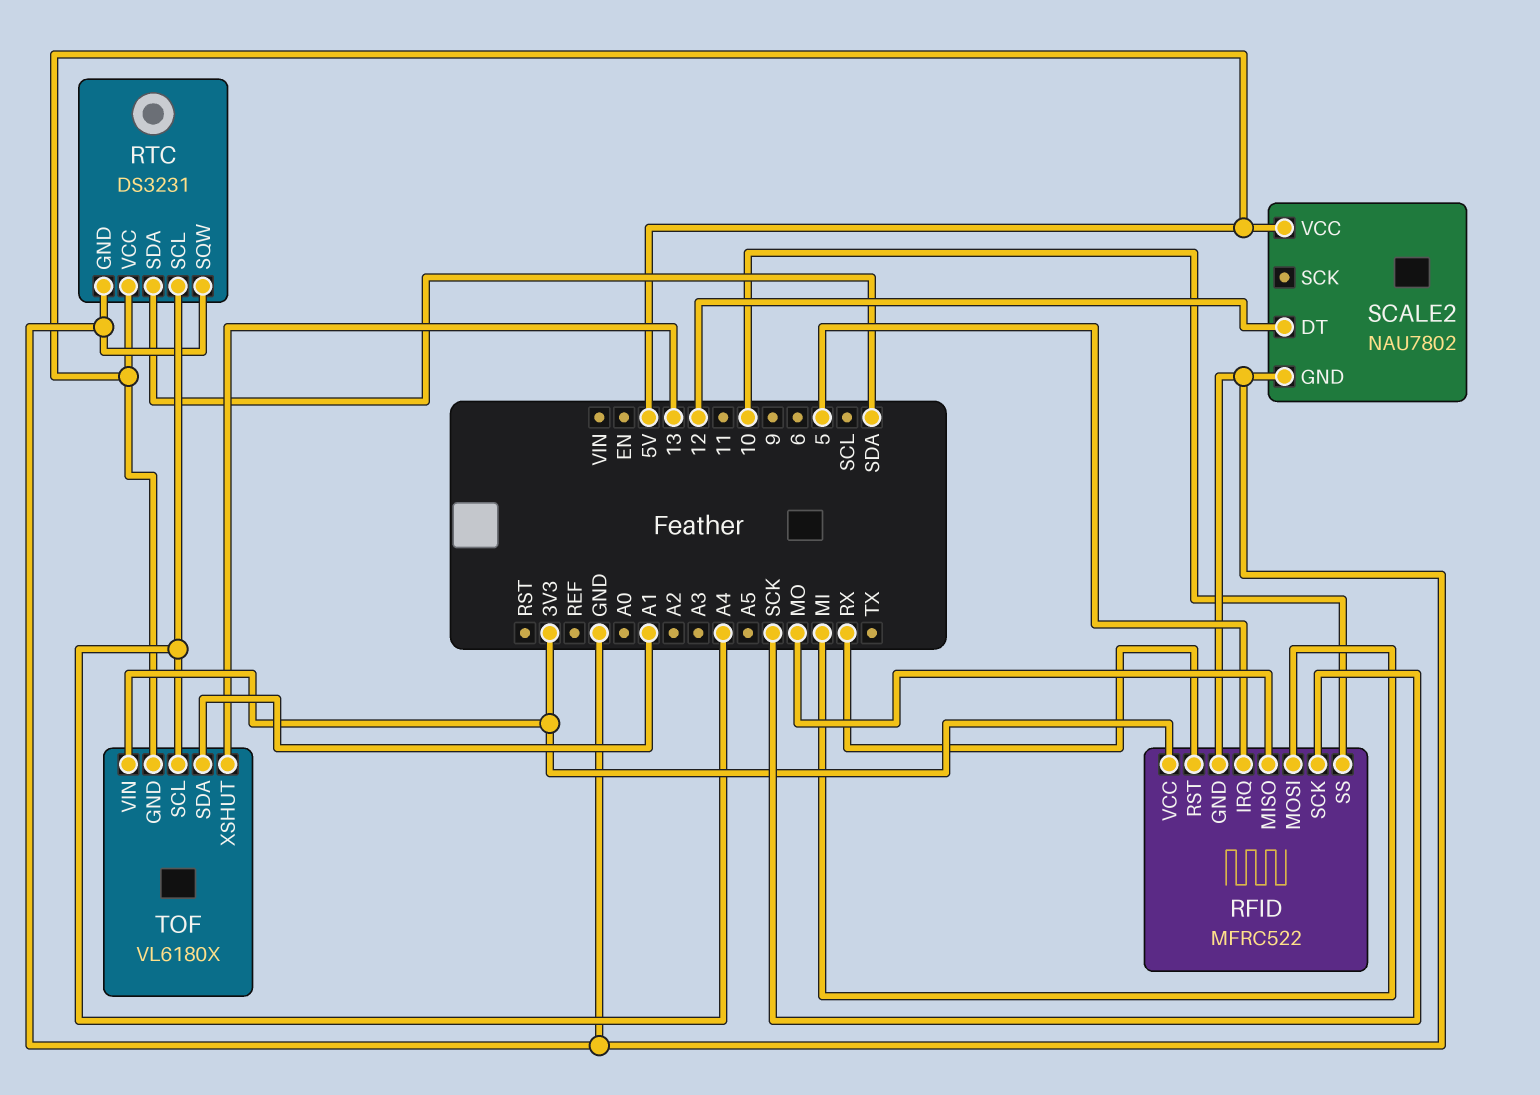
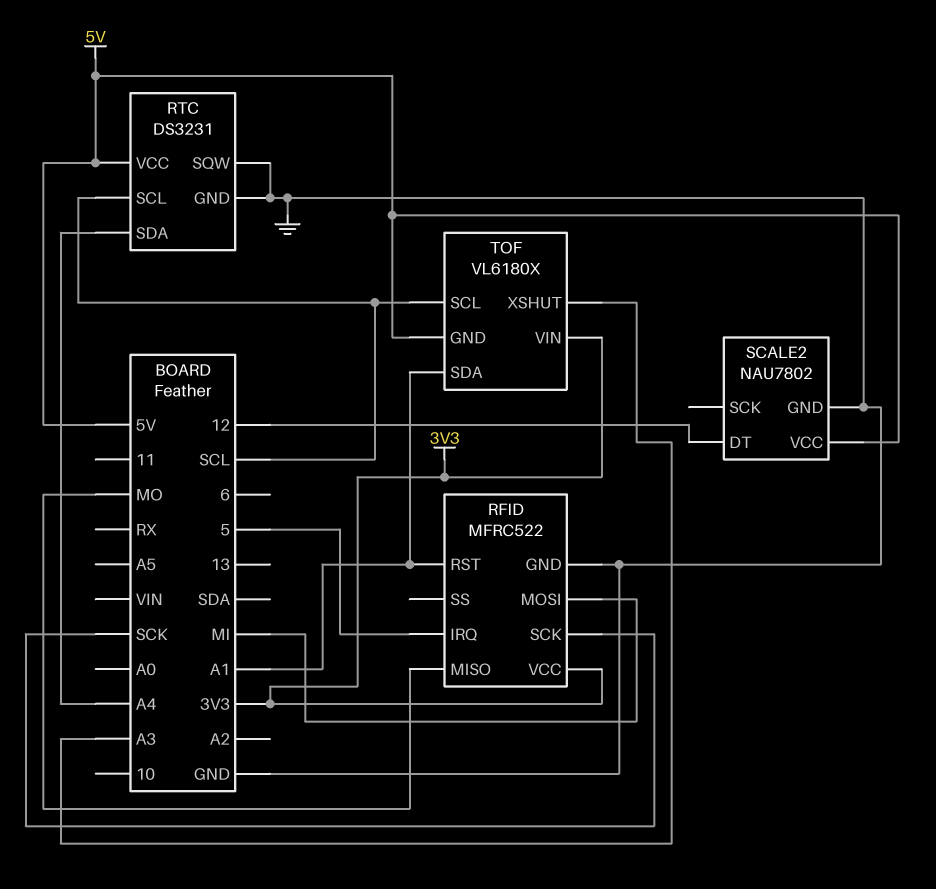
RFID pin RST: RX -> A1
RFID pin SS: 10 -> none
RTC pin SCL: A4 -> SCL
RTC pin SDA: SDA -> A4
TOF pin SCL: A4 -> SCL
TOF pin XSHUT: 13 -> A3

